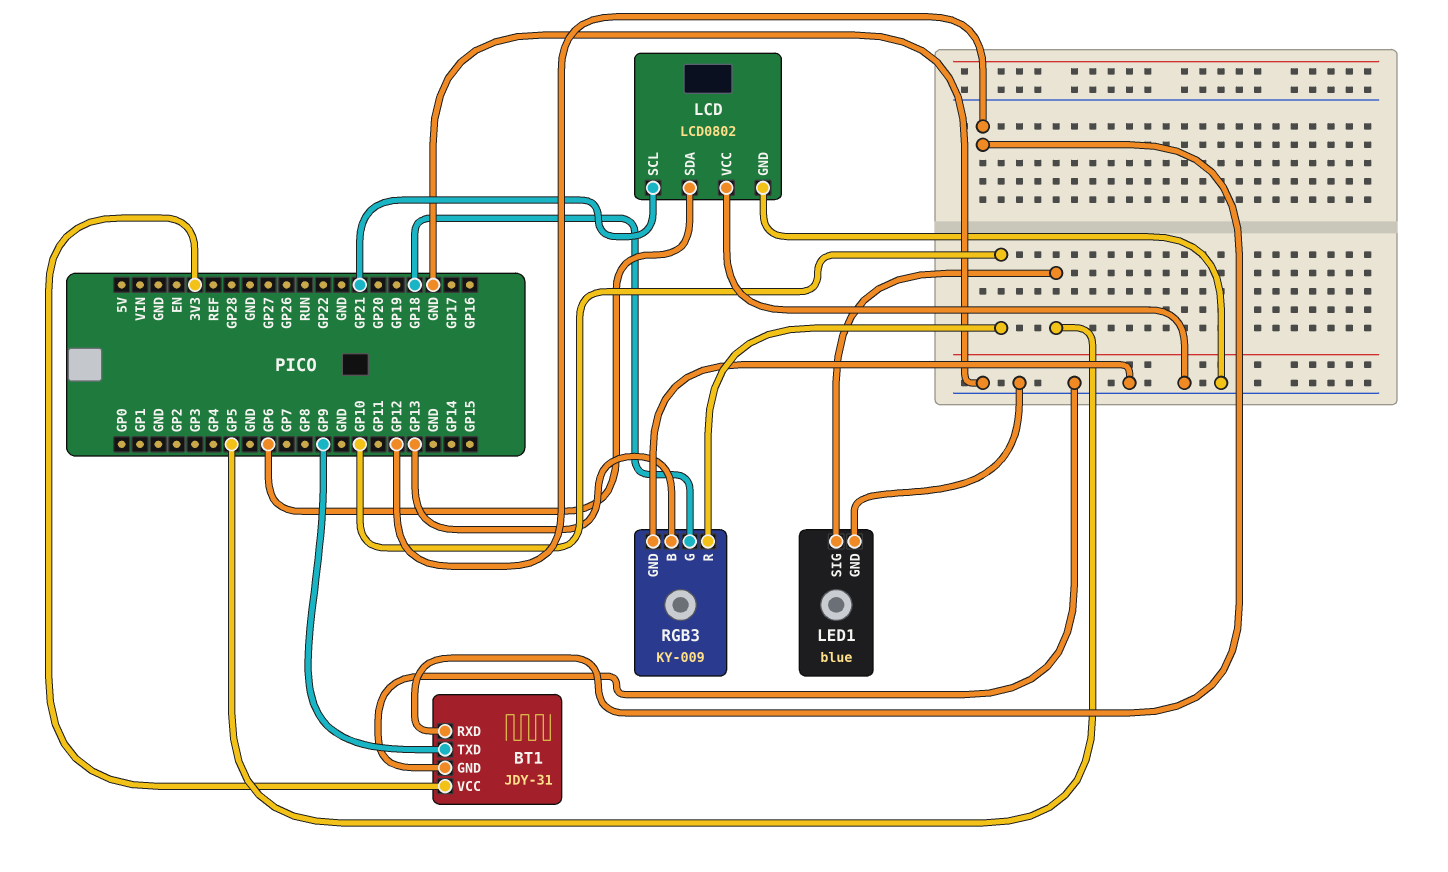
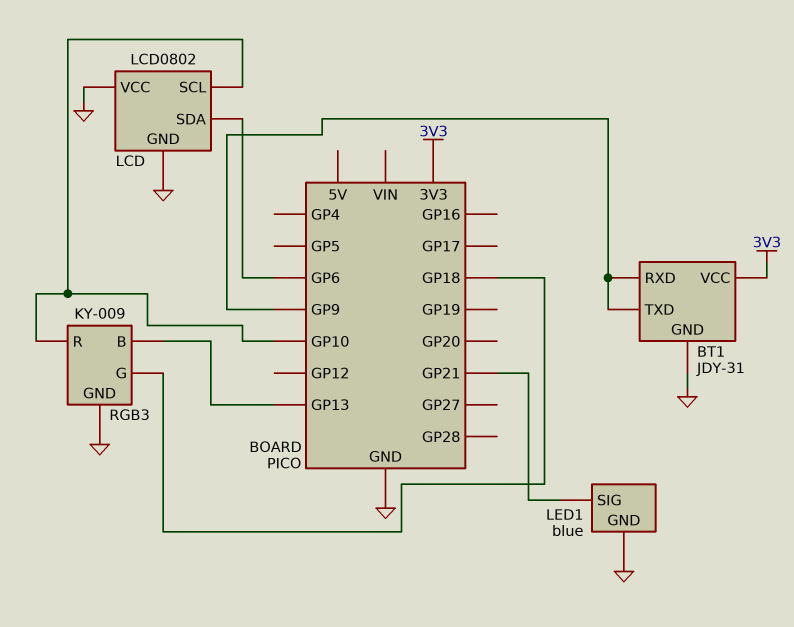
BT1 pin RXD: GP12 -> GP9
LCD pin SCL: GP21 -> GP10
LED1 pin SIG: GP5 -> GP21

